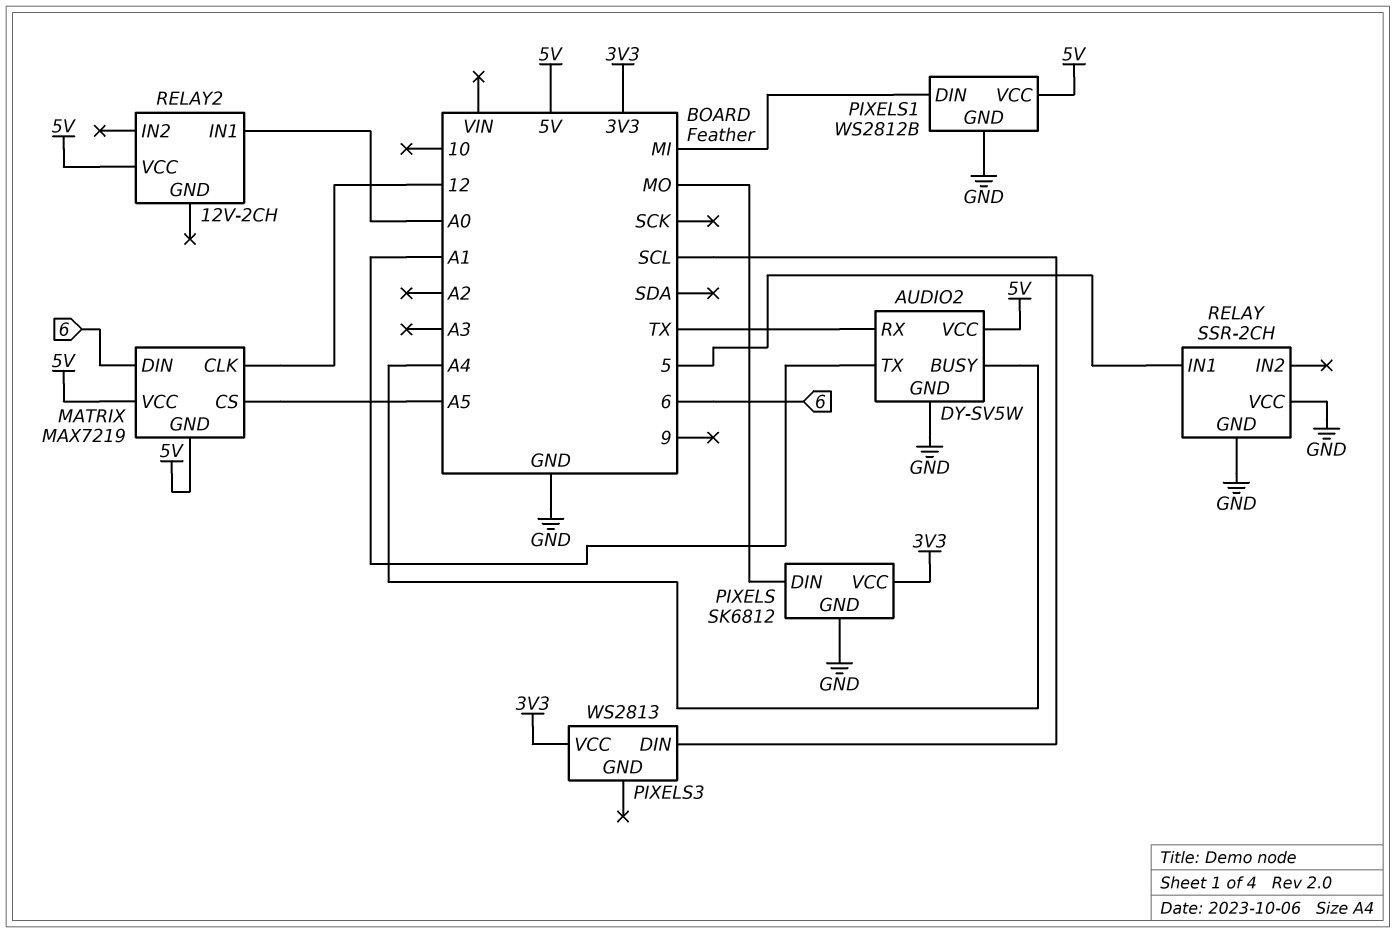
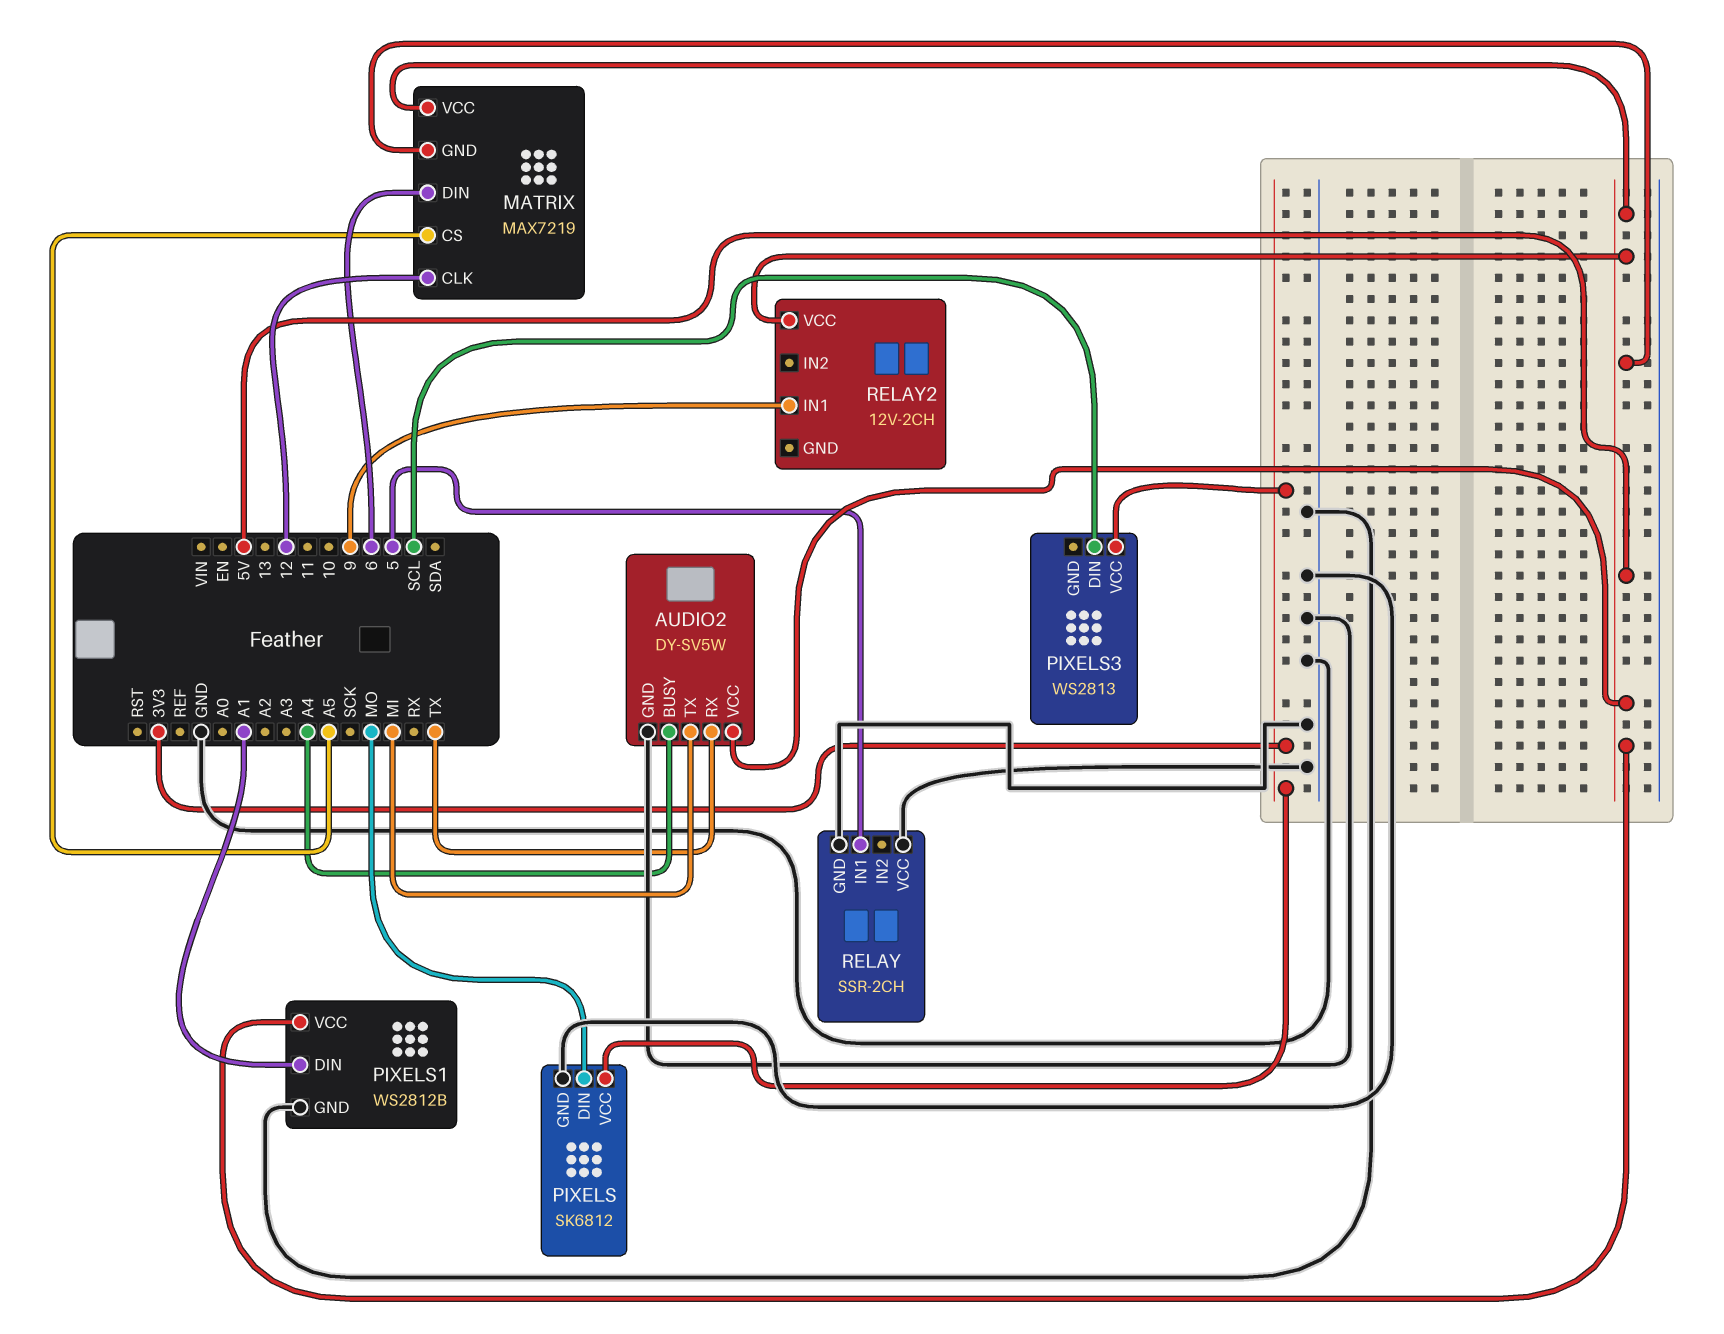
AUDIO2 pin TX: A1 -> MI
PIXELS1 pin DIN: MI -> A1
RELAY2 pin IN1: A0 -> 9

